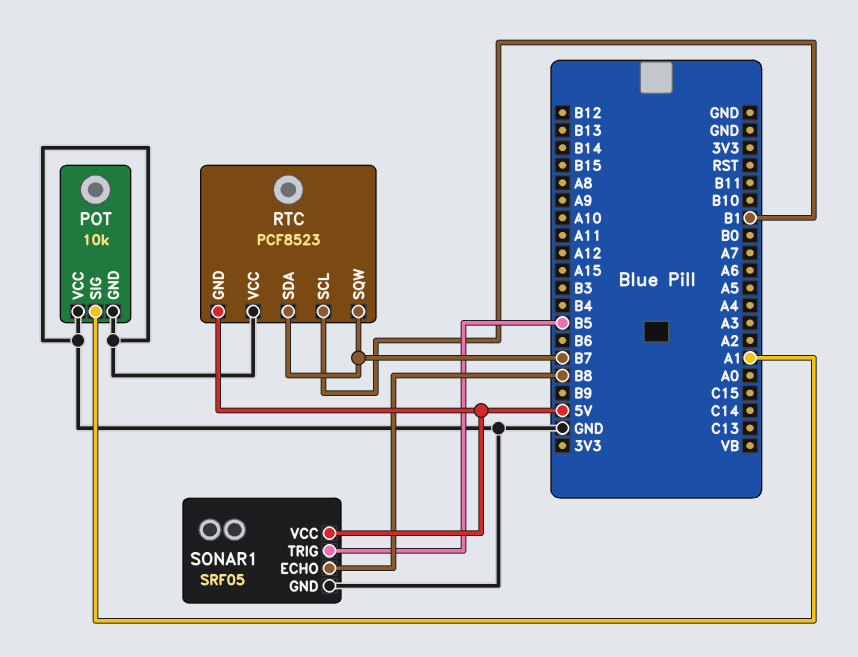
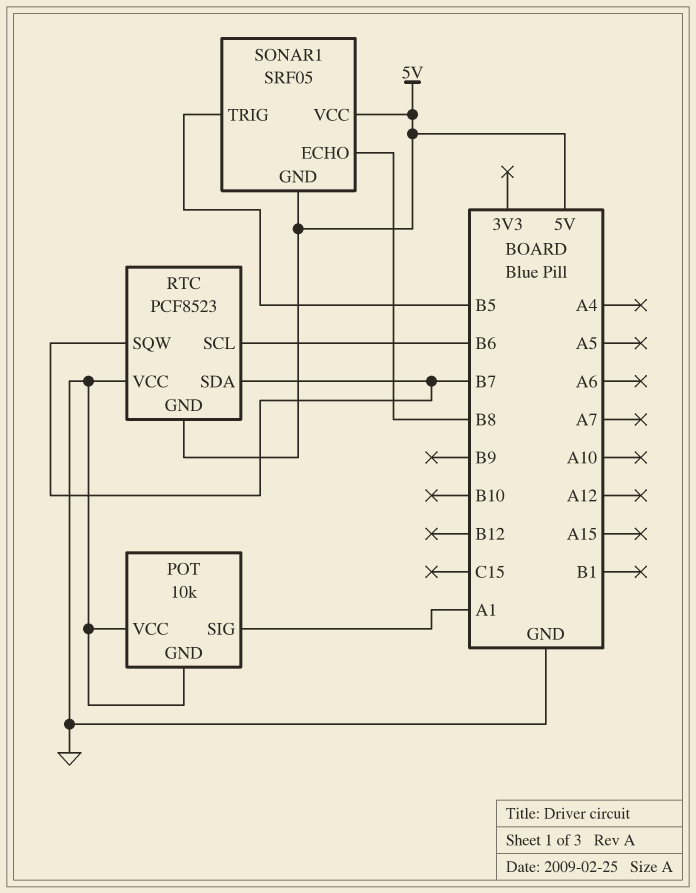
RTC pin SCL: B1 -> B6
SONAR1 pin GND: GND -> 5V

